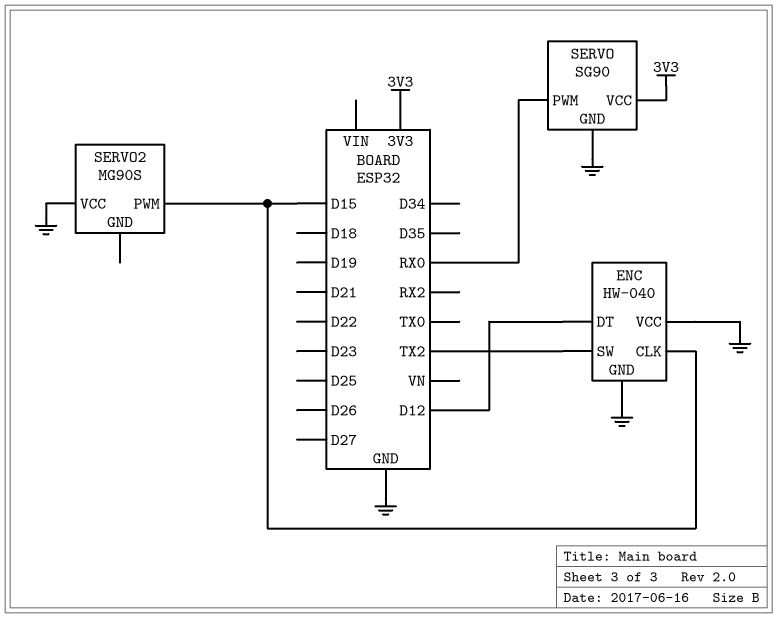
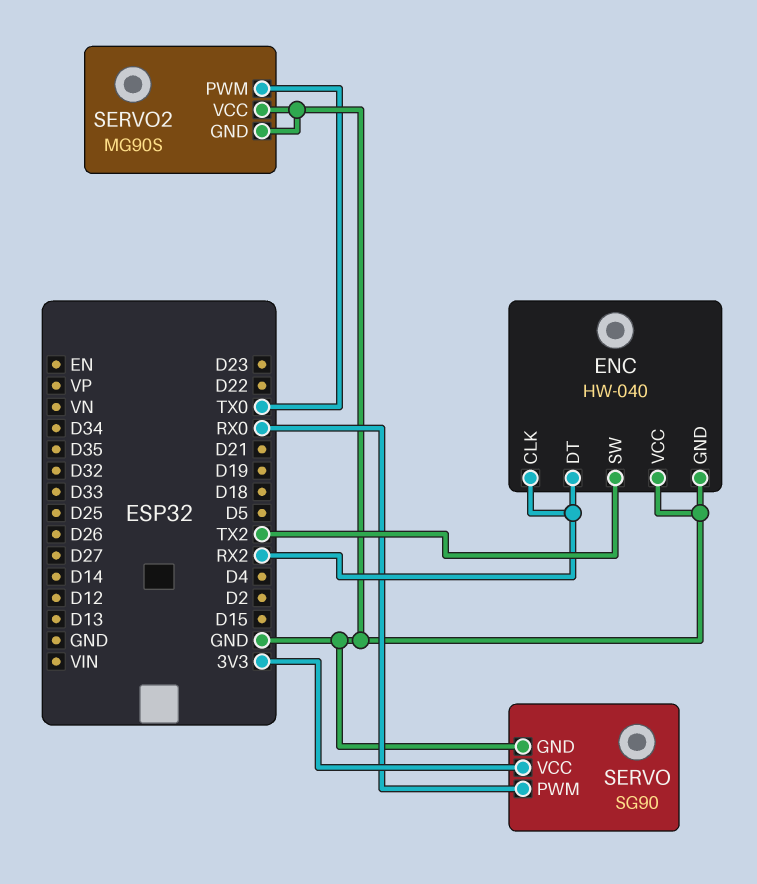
ENC pin CLK: D15 -> RX2
ENC pin DT: D12 -> RX2
SERVO2 pin GND: none -> GND
SERVO2 pin PWM: D15 -> TX0

